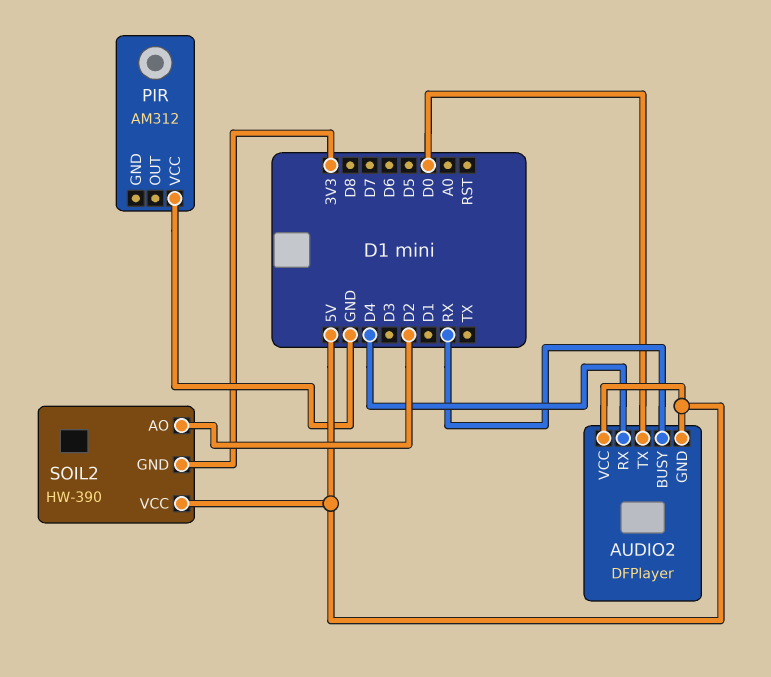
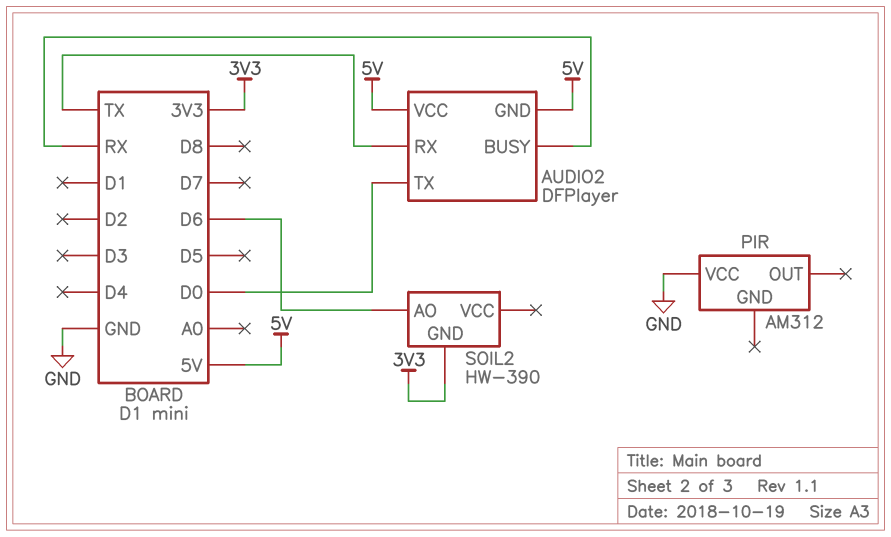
AUDIO2 pin RX: D4 -> TX
SOIL2 pin AO: D2 -> D6
SOIL2 pin VCC: 5V -> none

